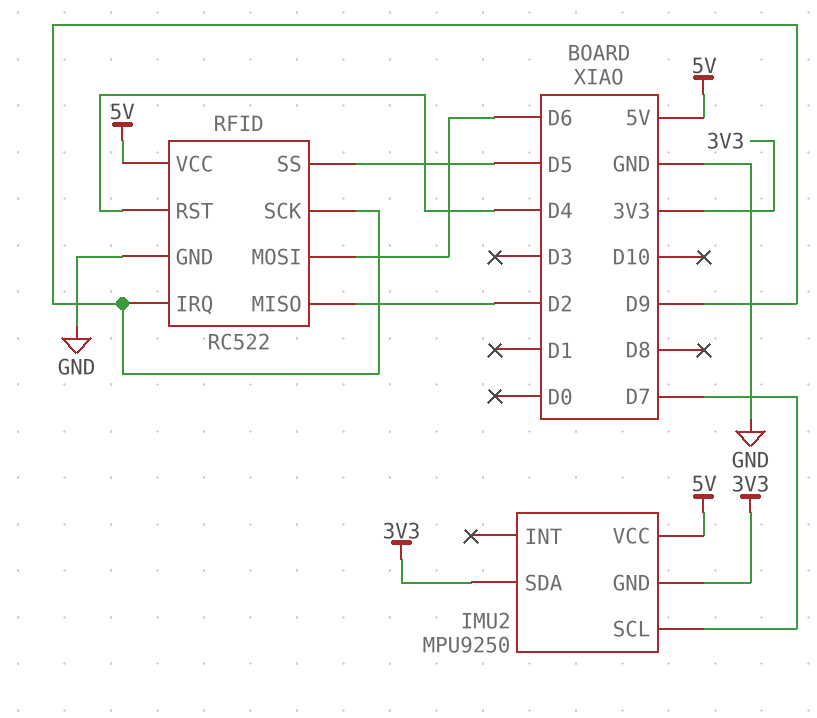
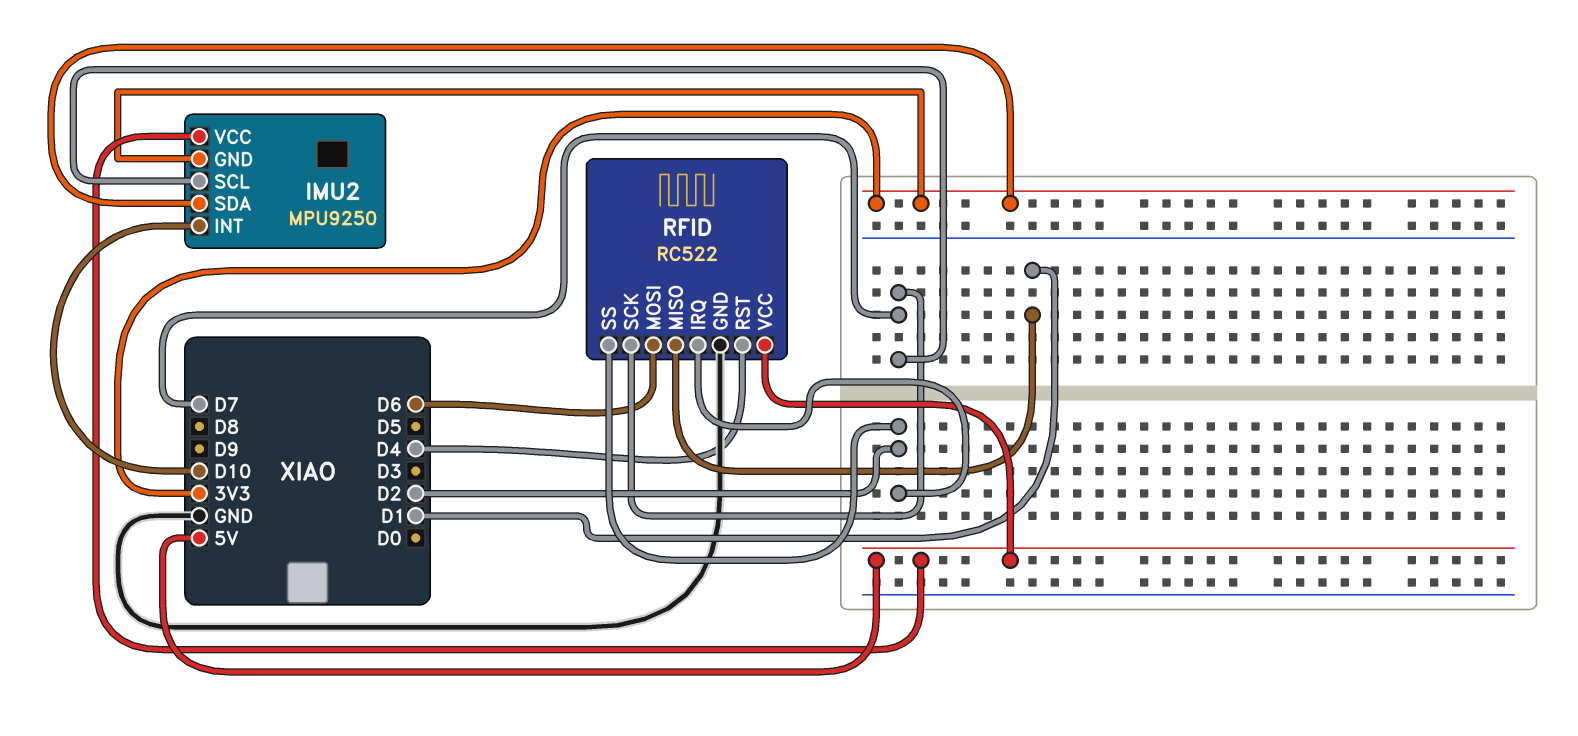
IMU2 pin INT: none -> D10
RFID pin IRQ: D9 -> D2
RFID pin MISO: D2 -> D1
RFID pin SCK: D9 -> D7
RFID pin SS: D5 -> D2

